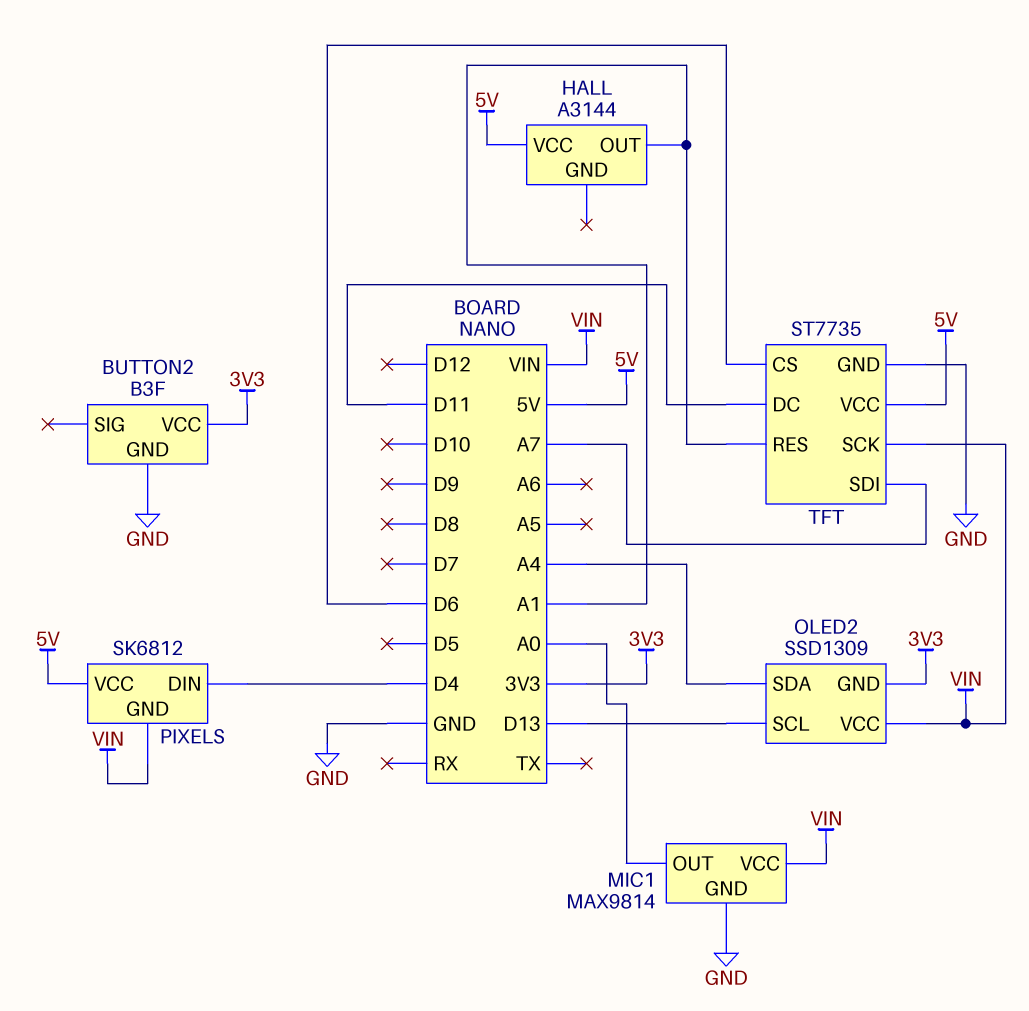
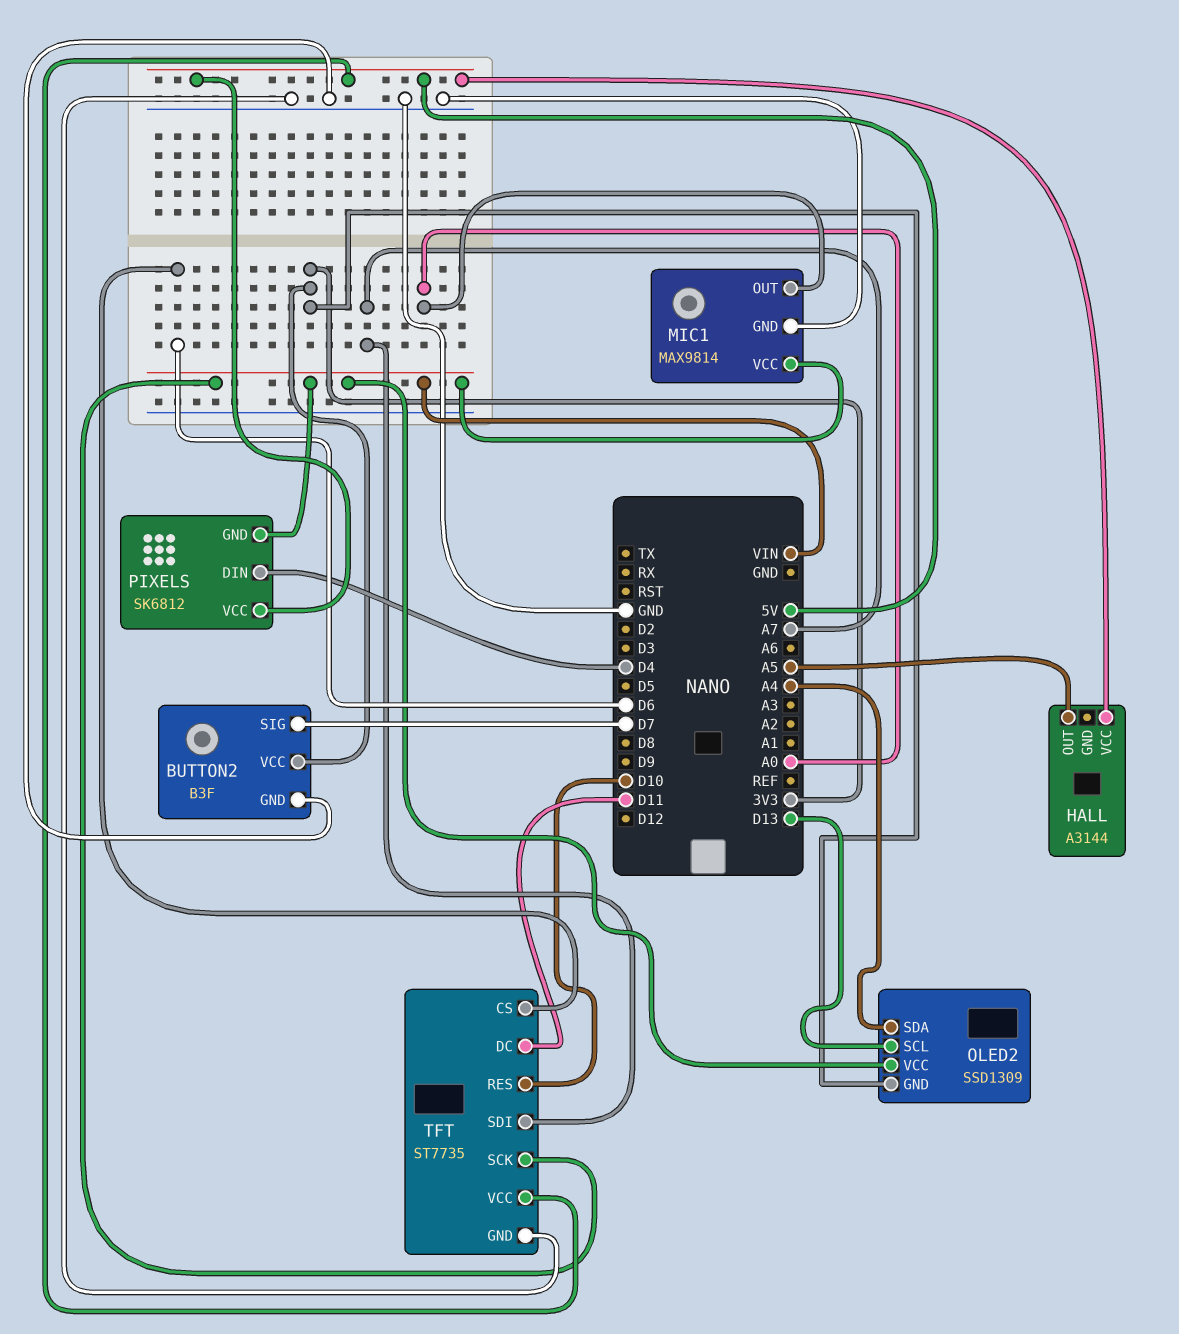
BUTTON2 pin SIG: none -> D7
HALL pin OUT: A1 -> A5
TFT pin RES: A1 -> D10

